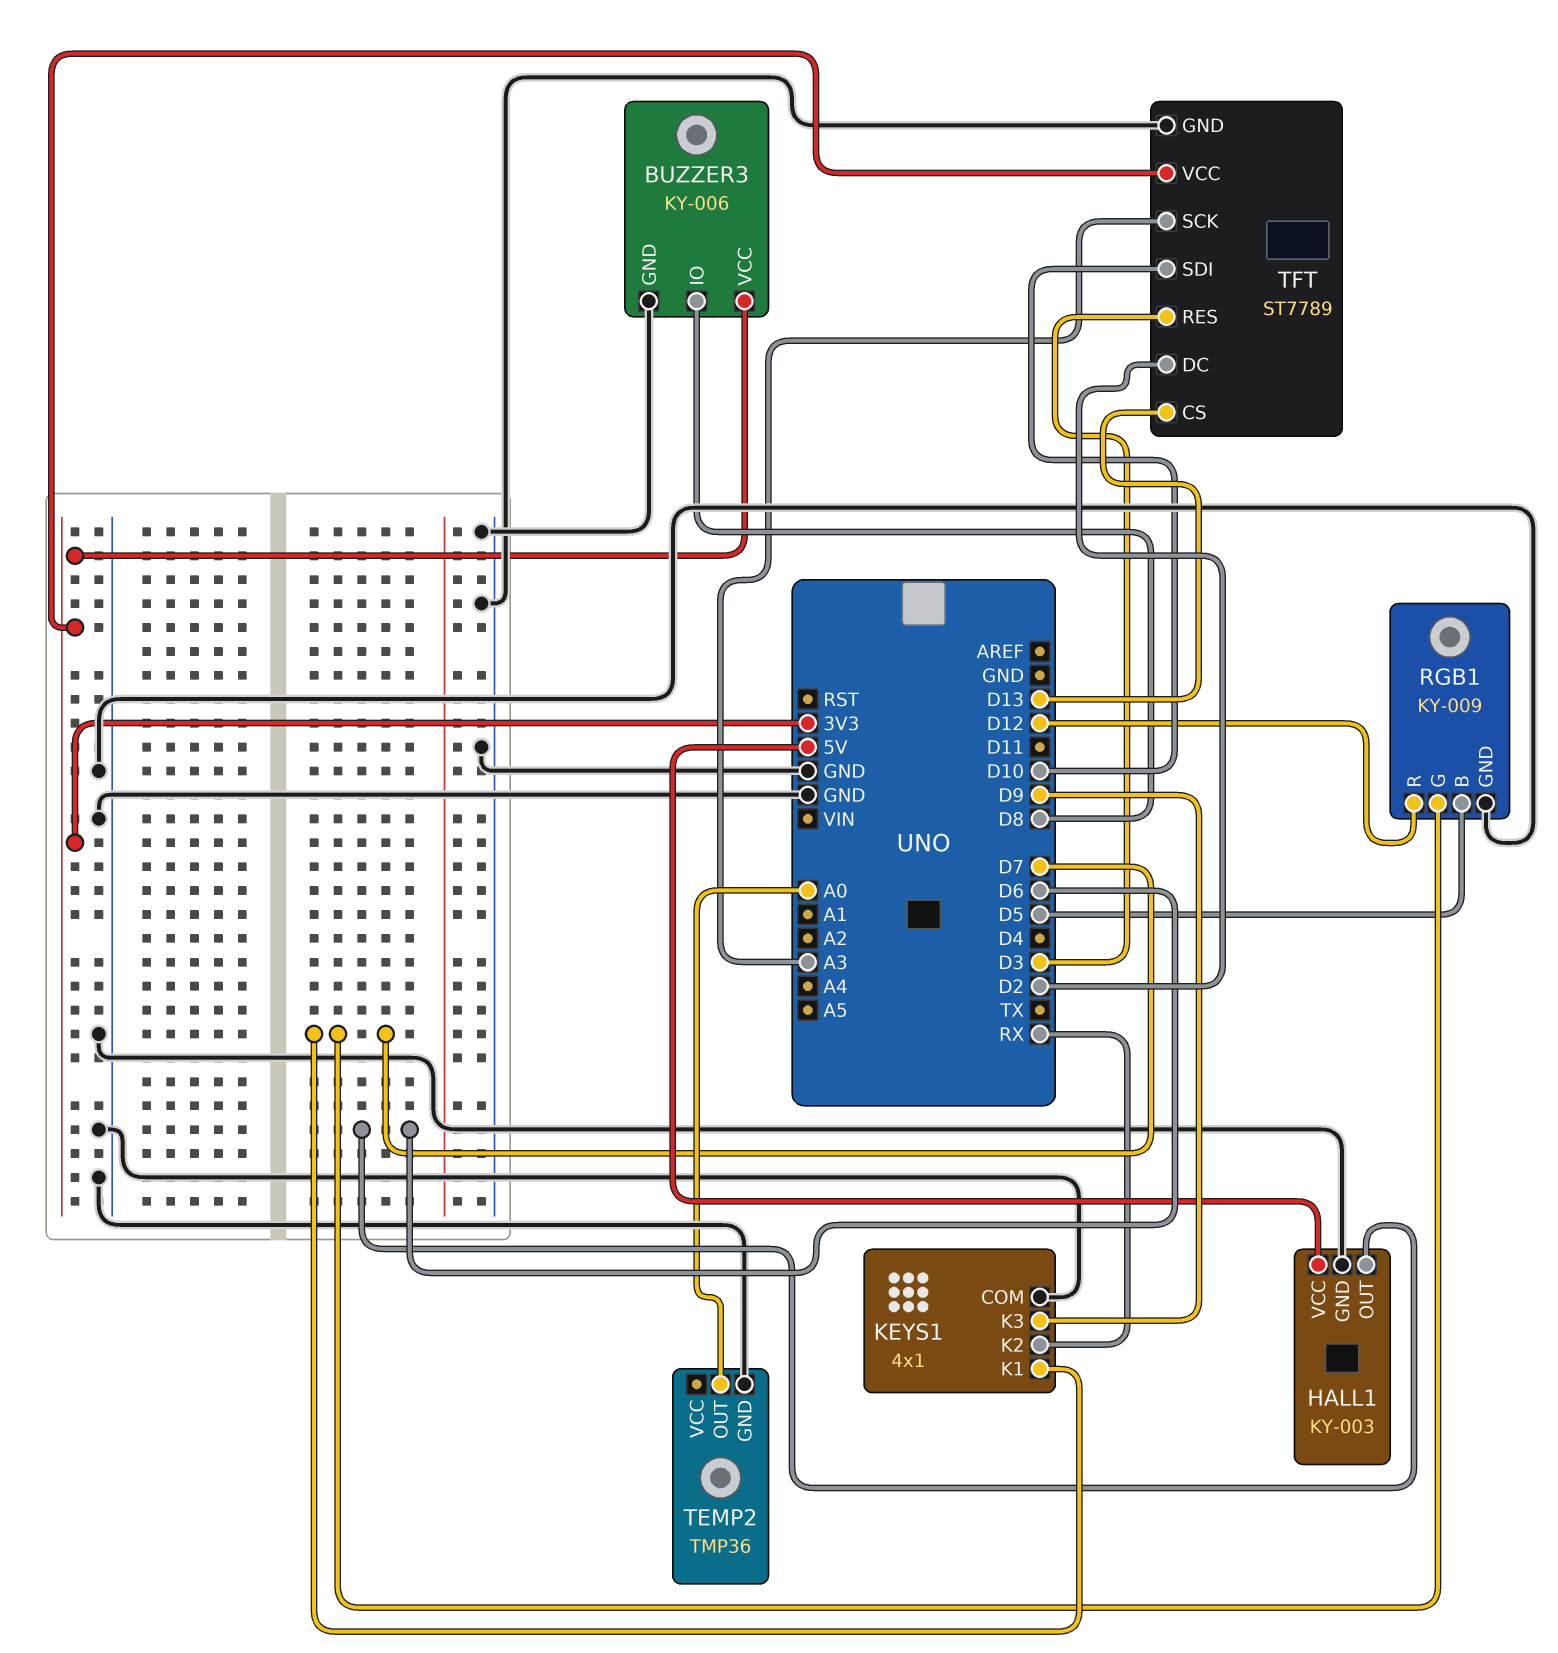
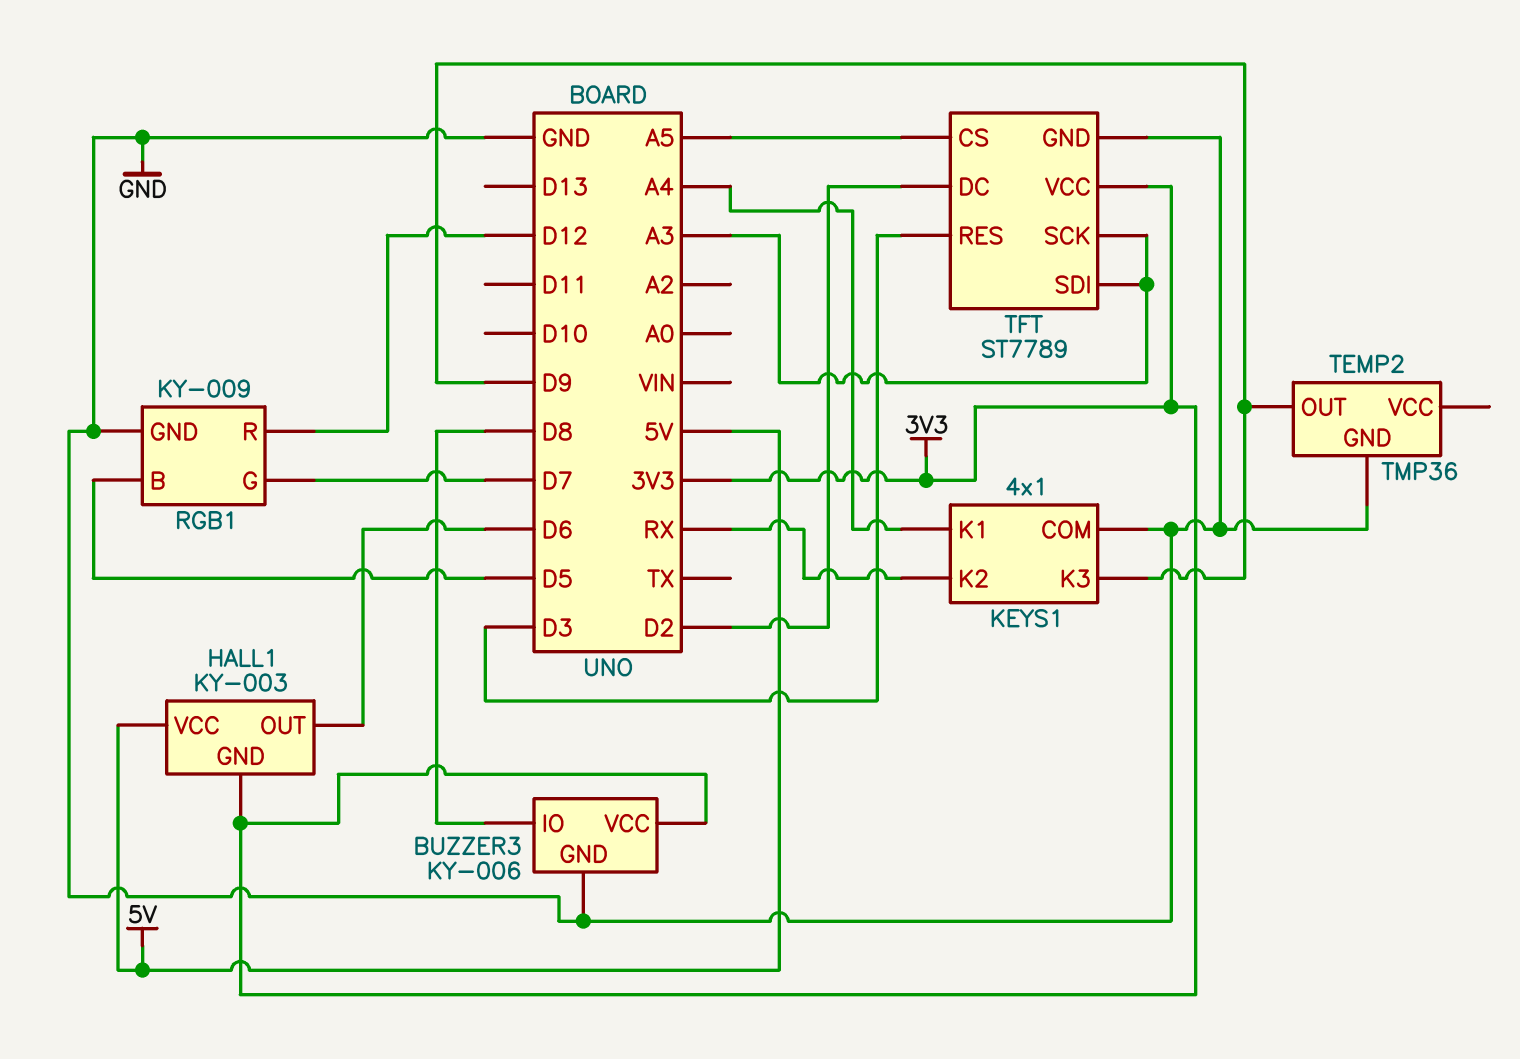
HALL1 pin GND: GND -> 3V3
KEYS1 pin K1: D7 -> A4
TEMP2 pin OUT: A0 -> D9
TFT pin CS: D13 -> A5
TFT pin SDI: D10 -> A3

